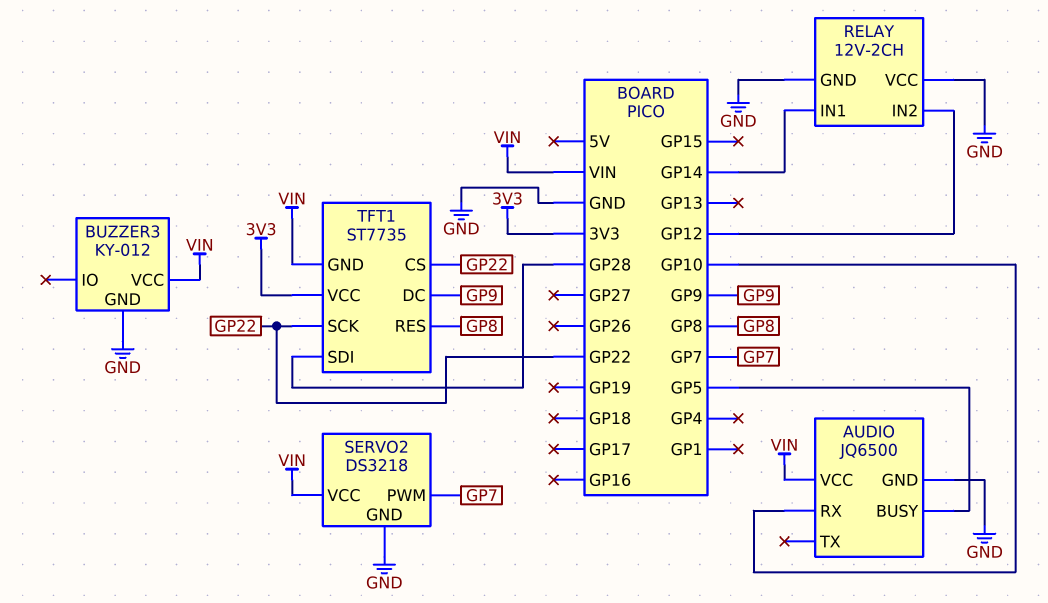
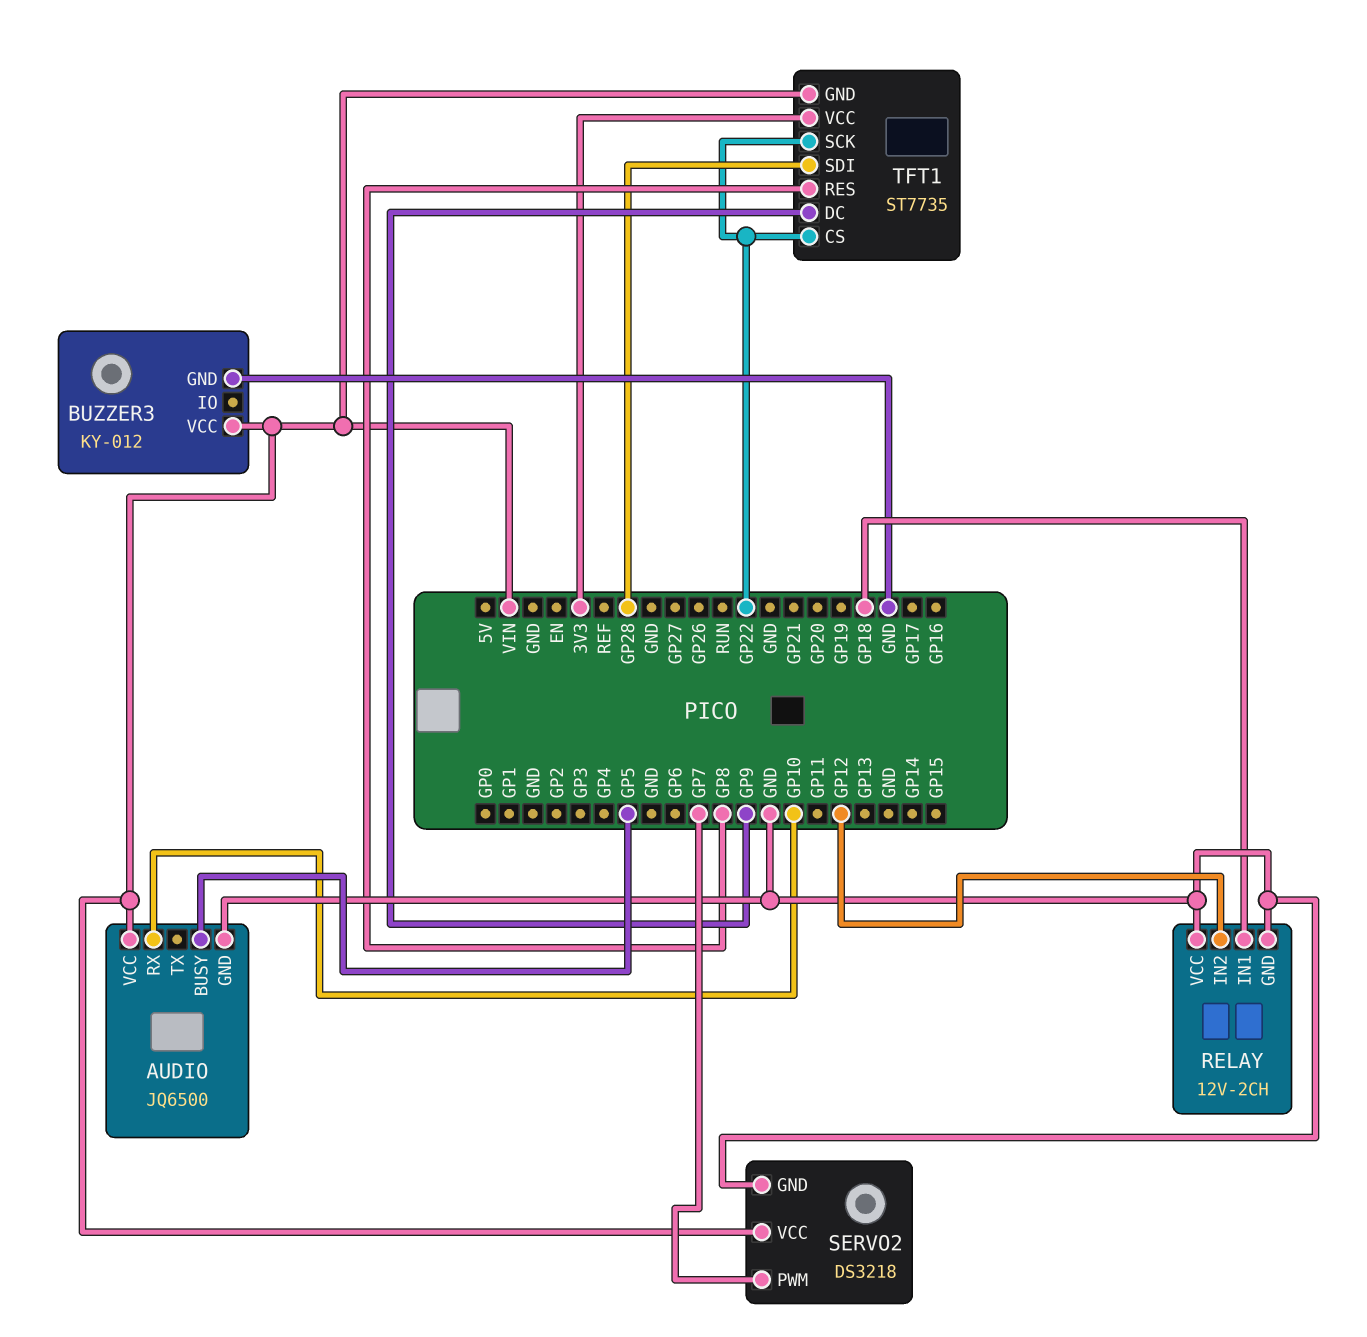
RELAY pin IN1: GP14 -> GP18

